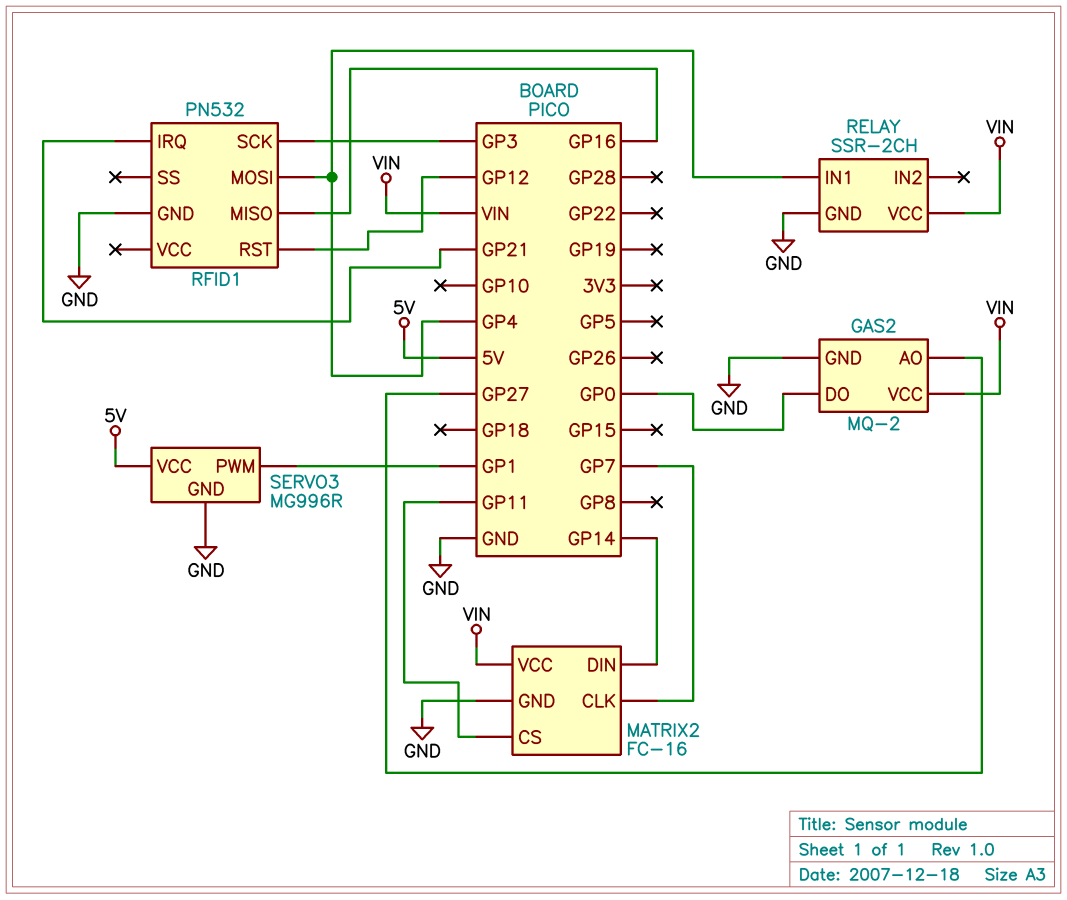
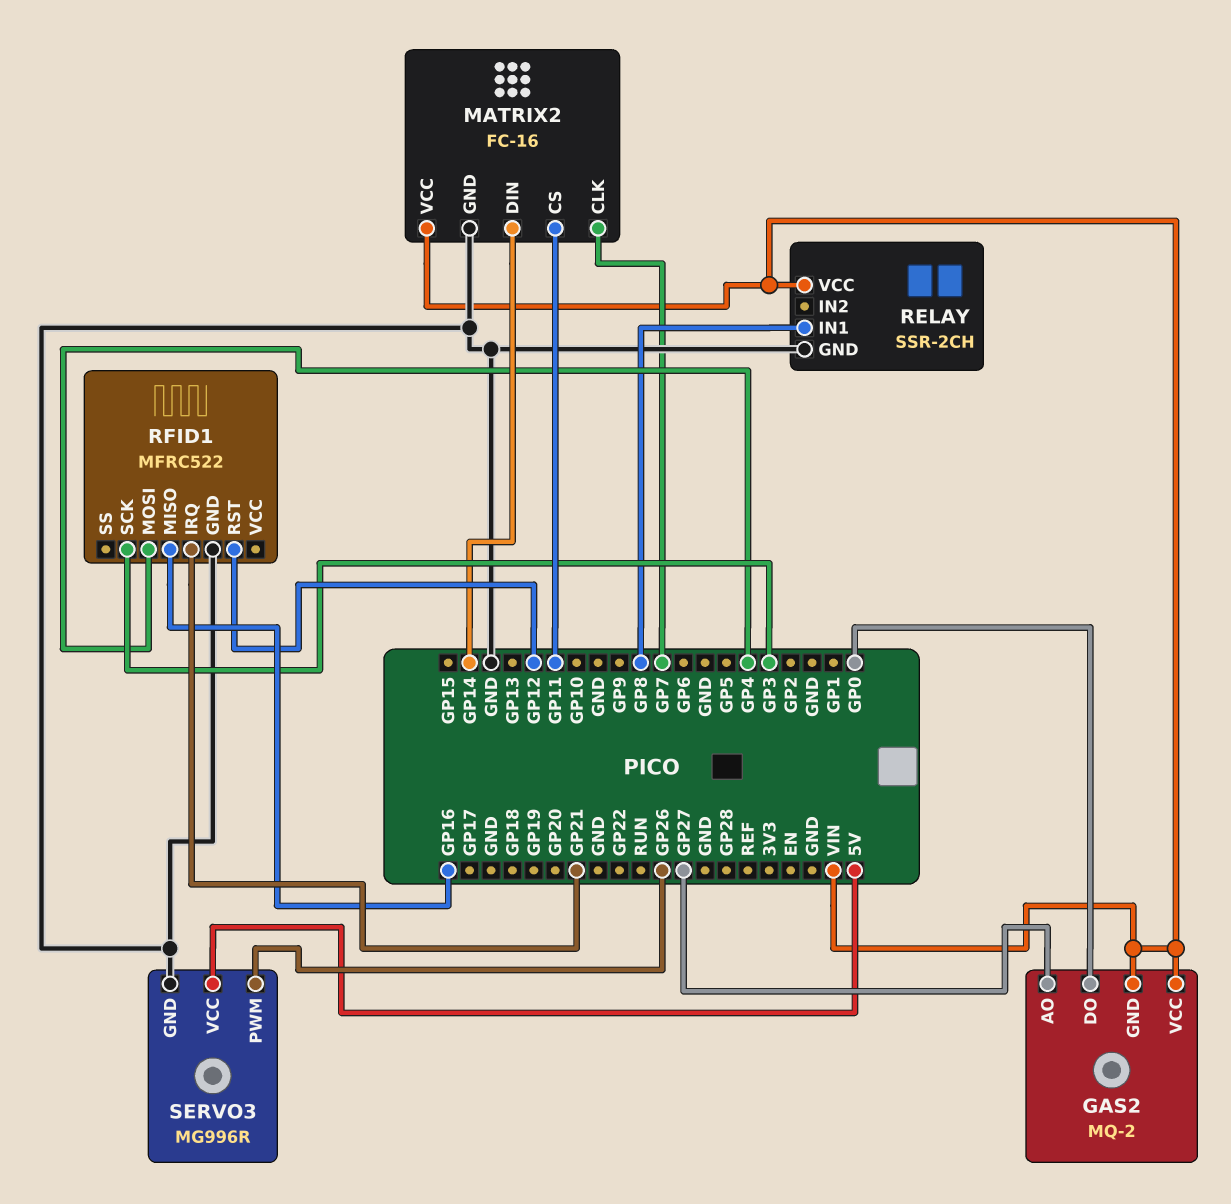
GAS2 pin GND: GND -> VIN
RELAY pin IN1: GP4 -> GP8
RFID1: PN532 -> MFRC522
SERVO3 pin PWM: GP1 -> GP26

